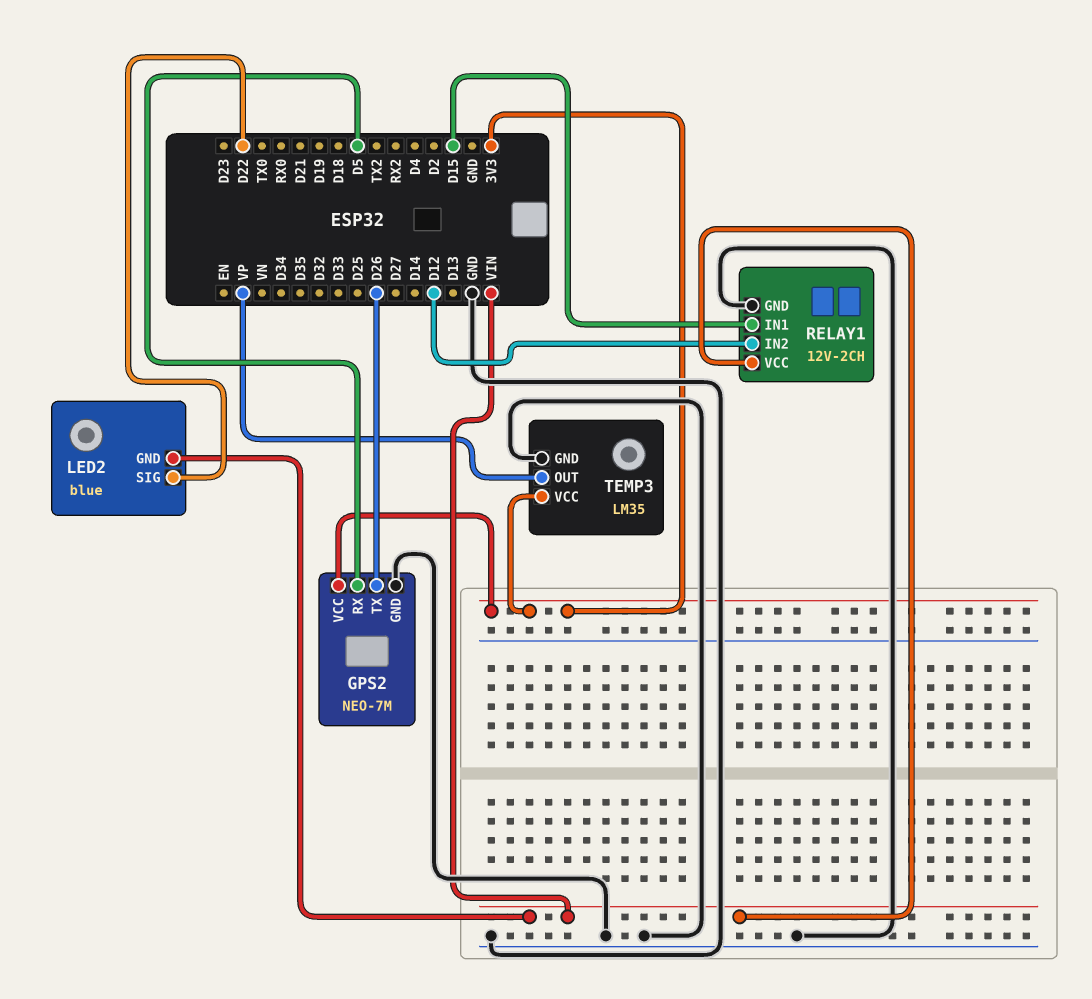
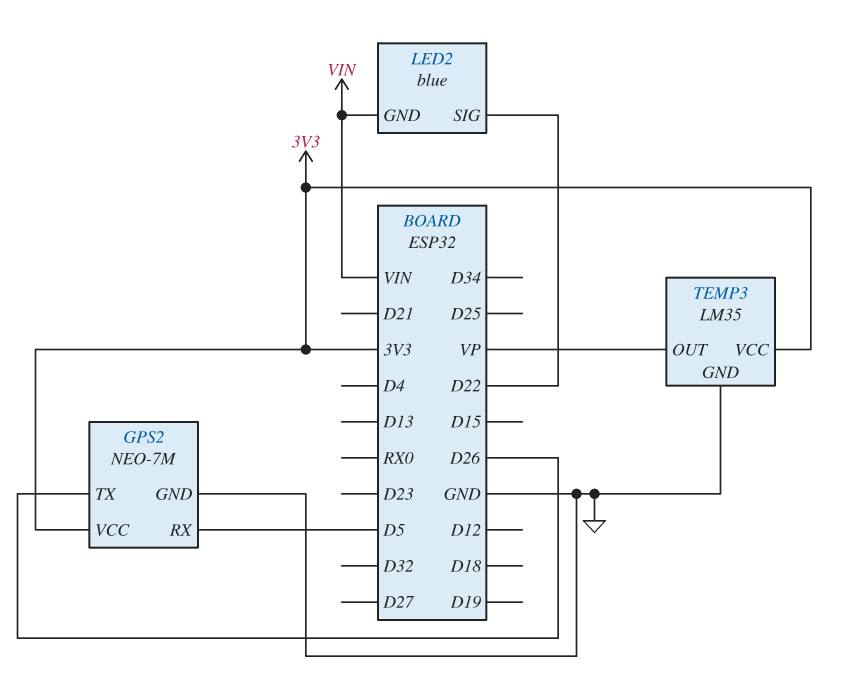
RELAY1: 12V-2CH -> none
RELAY1 pin GND: GND -> none
RELAY1 pin IN1: D15 -> none
RELAY1 pin IN2: D12 -> none
RELAY1 pin VCC: VIN -> none

